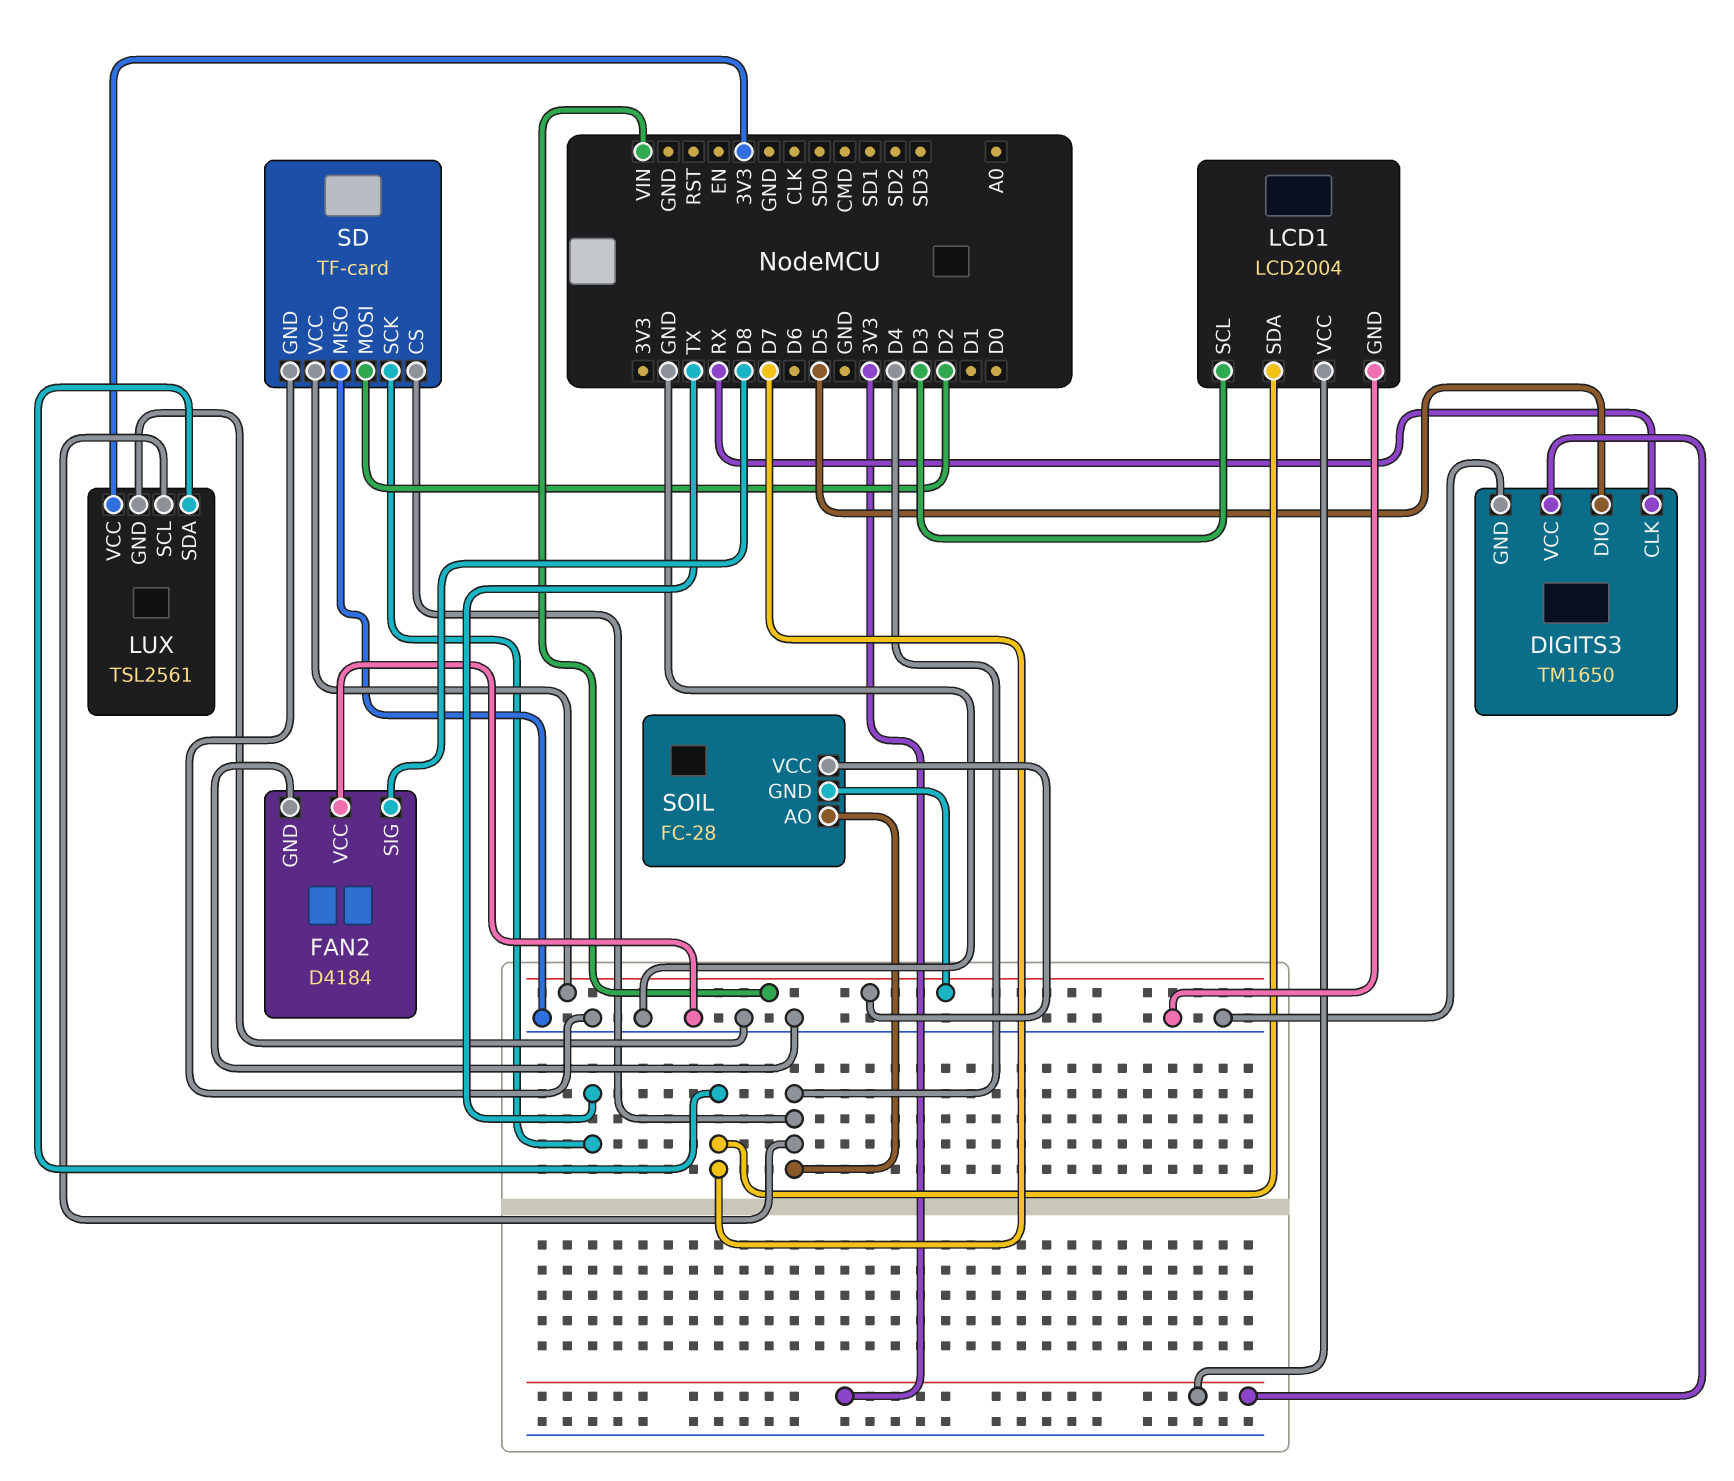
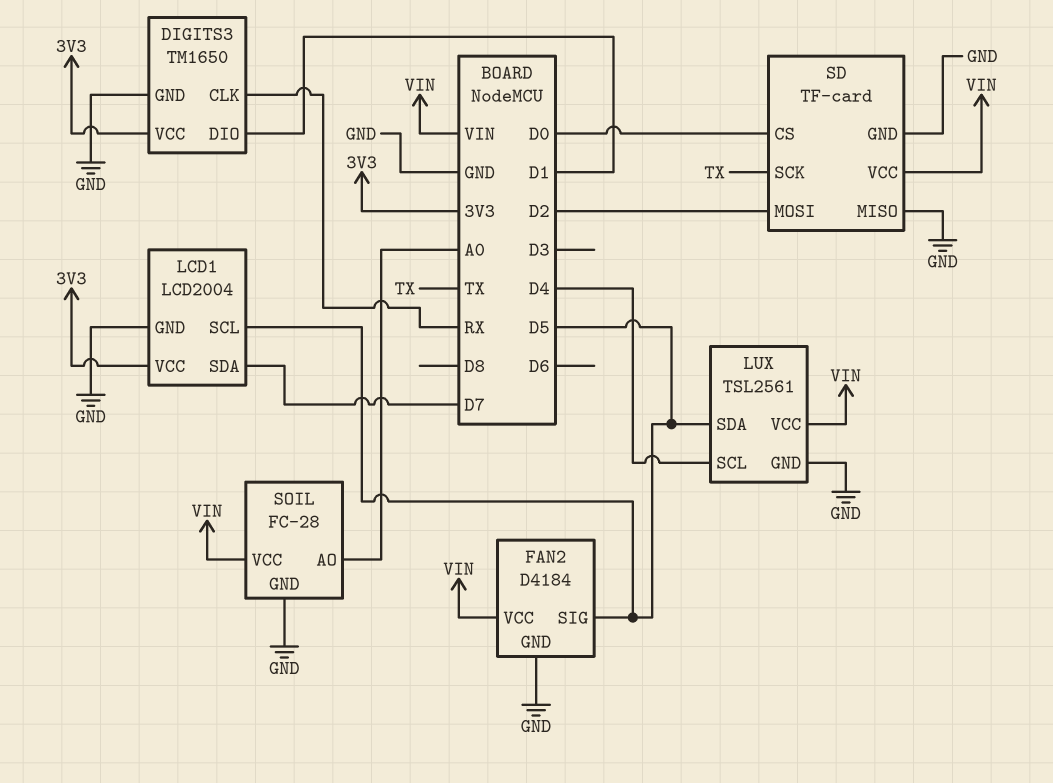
DIGITS3 pin DIO: D5 -> D1
FAN2 pin SIG: D8 -> D5
FAN2 pin VCC: GND -> VIN
LCD1 pin SCL: D3 -> D5
LUX pin SDA: D7 -> D5
LUX pin VCC: 3V3 -> VIN
SD pin CS: D4 -> D0
SOIL pin AO: D4 -> A0
SOIL pin GND: VIN -> GND

